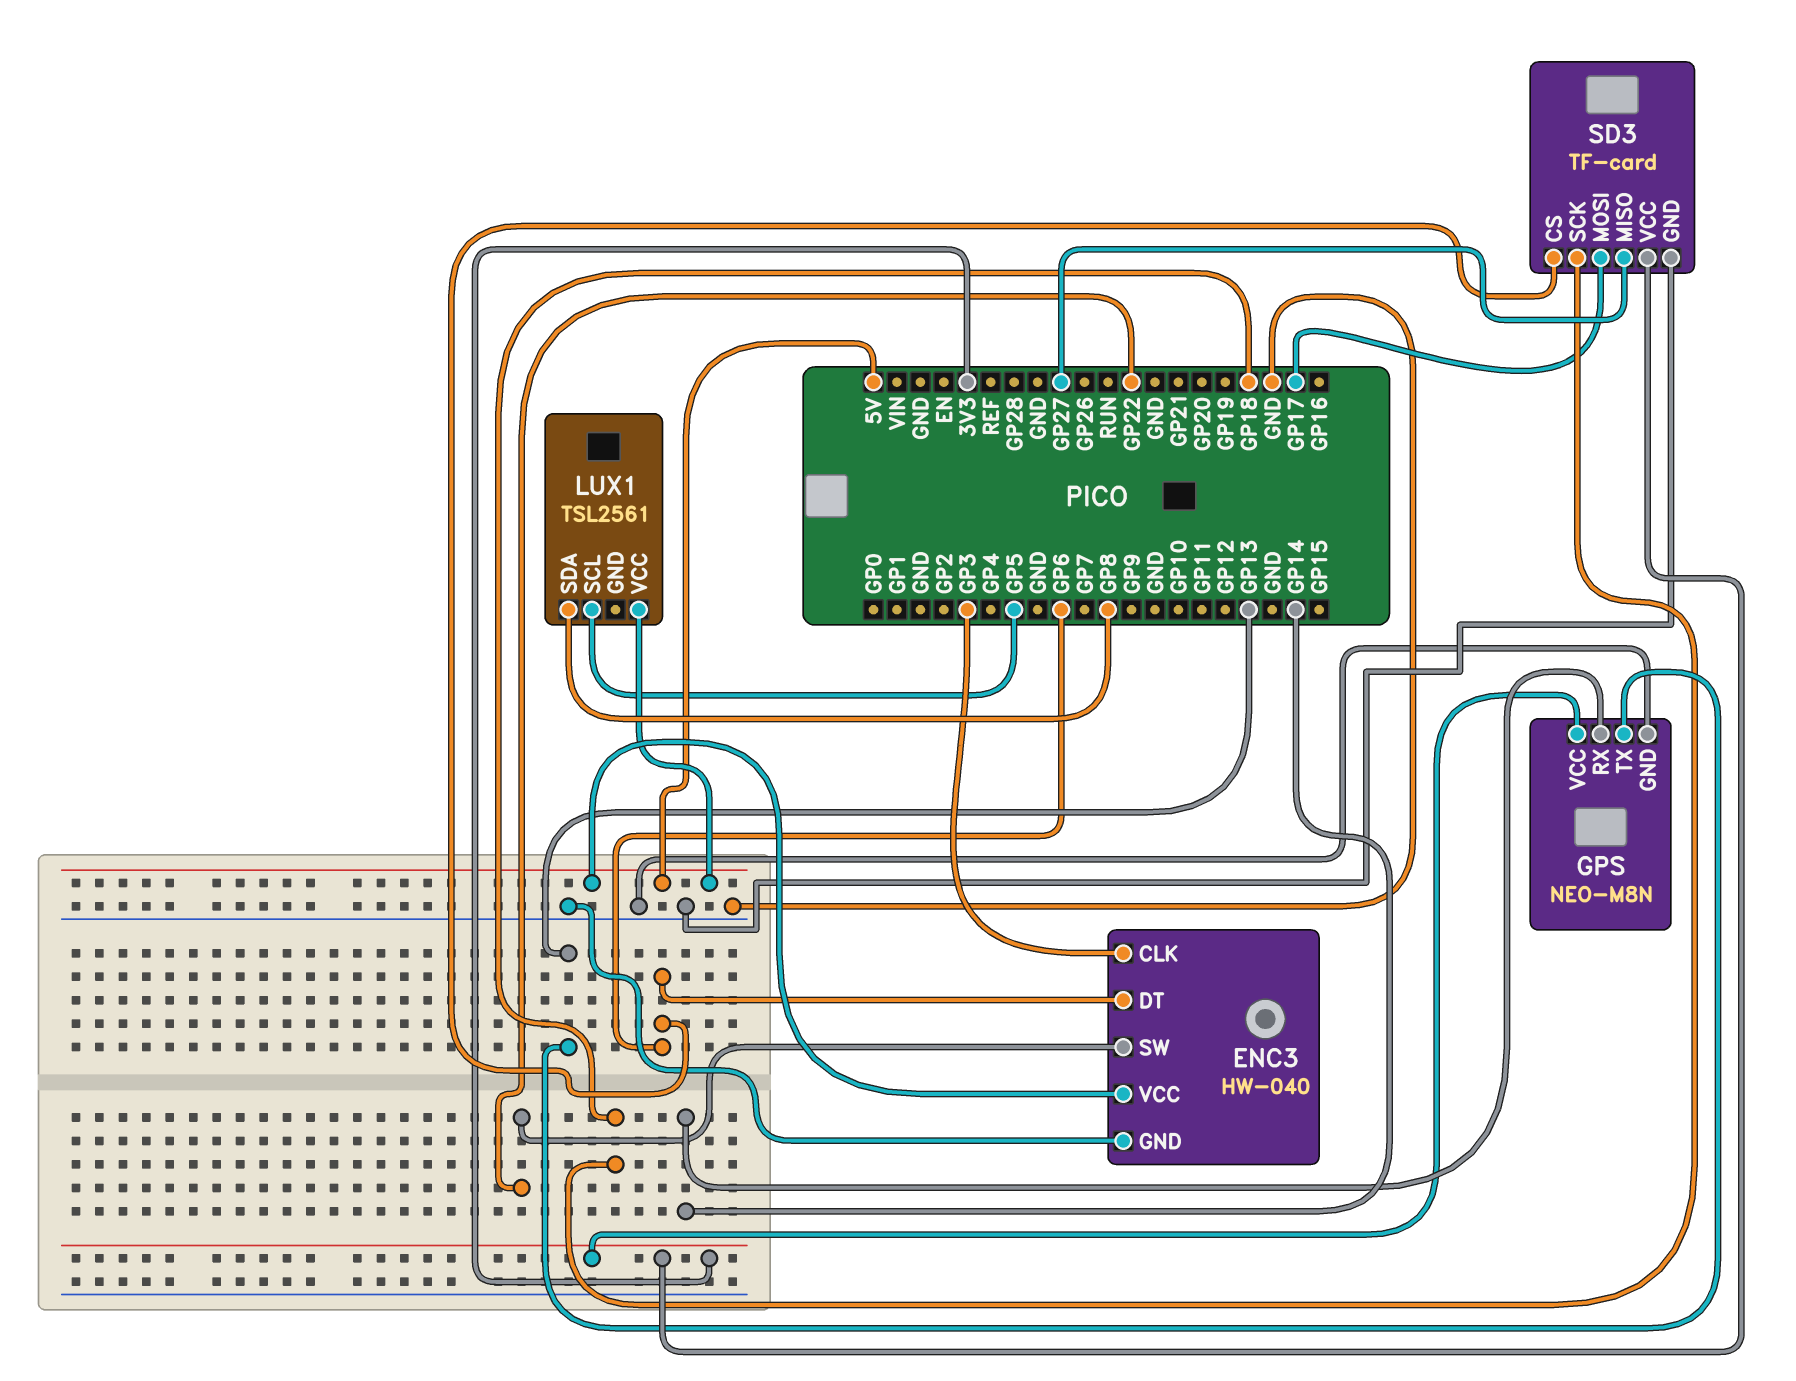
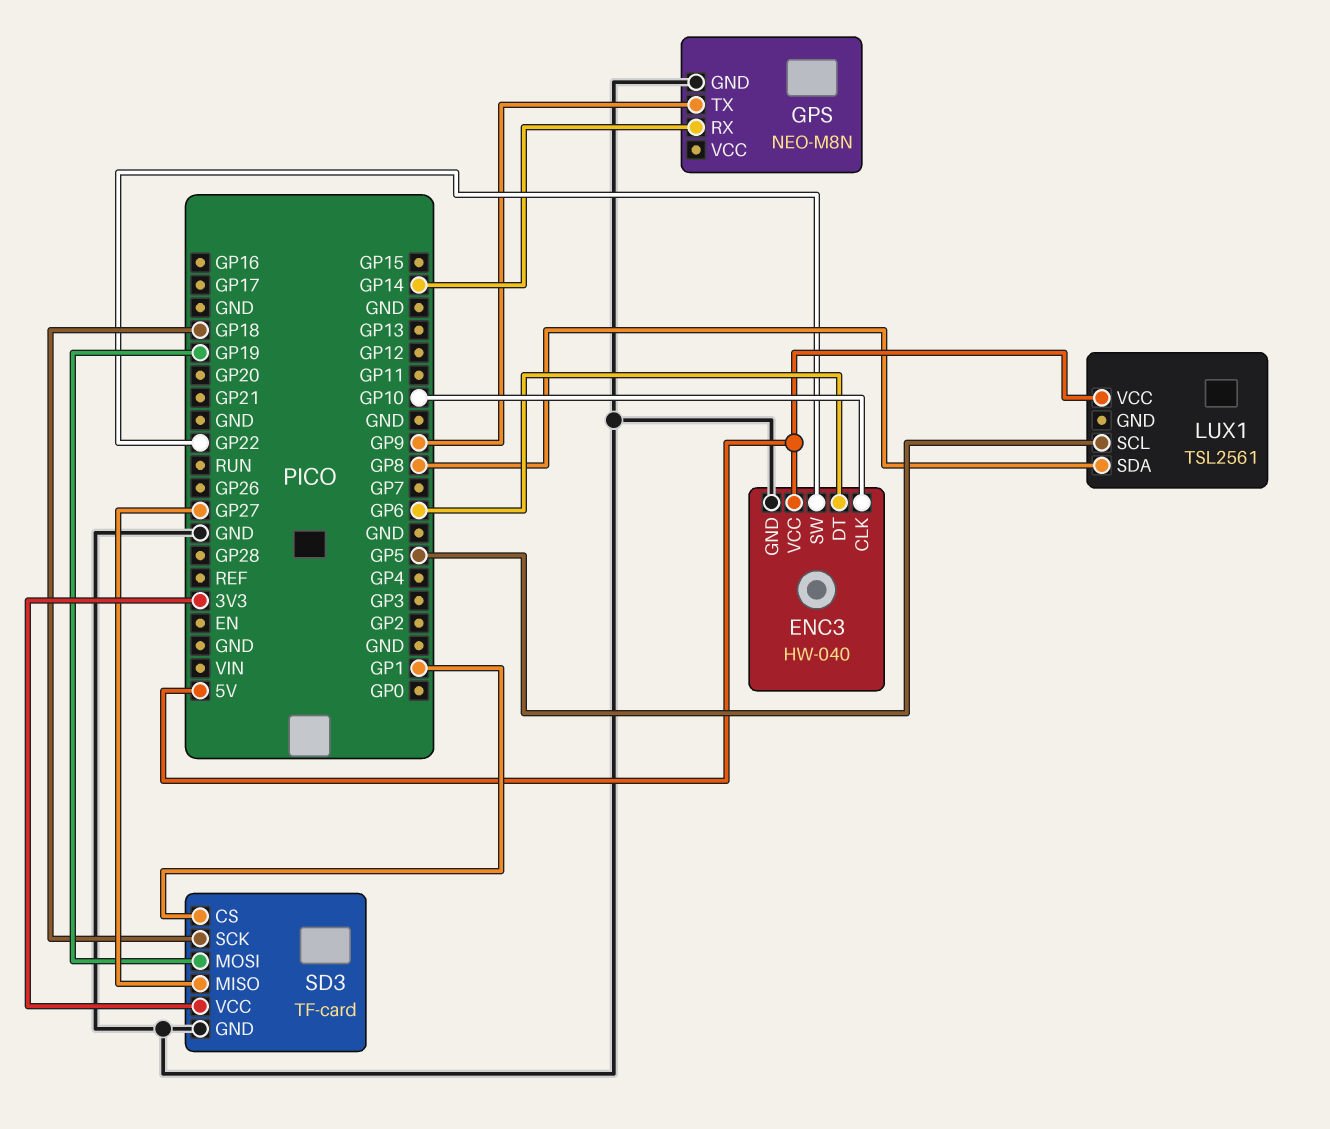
ENC3 pin CLK: GP3 -> GP10
GPS pin TX: GP13 -> GP9
GPS pin VCC: 3V3 -> none
SD3 pin CS: GP6 -> GP1
SD3 pin MOSI: GP17 -> GP19

